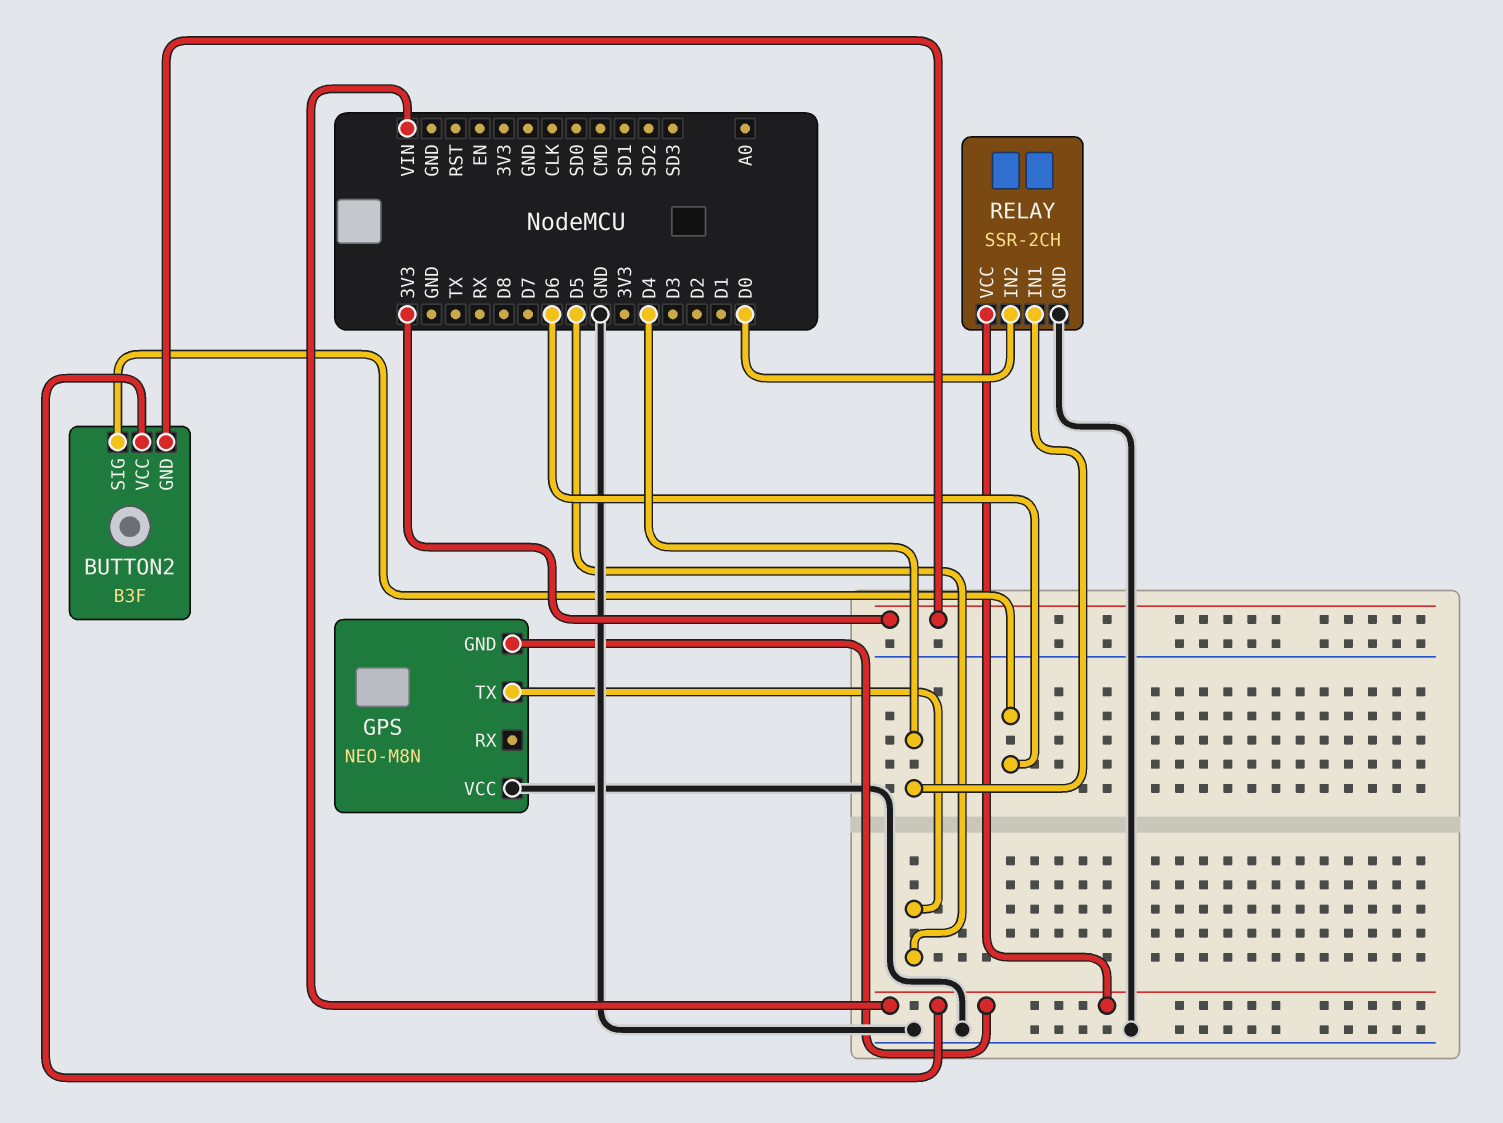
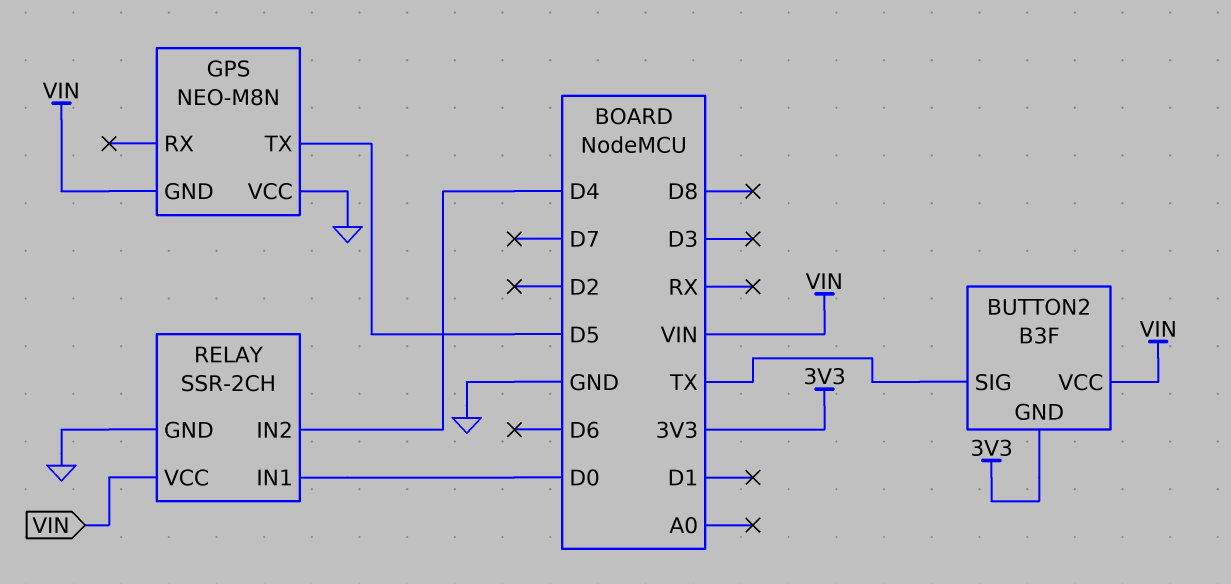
BUTTON2 pin SIG: D6 -> TX
RELAY pin IN1: D4 -> D0
RELAY pin IN2: D0 -> D4

